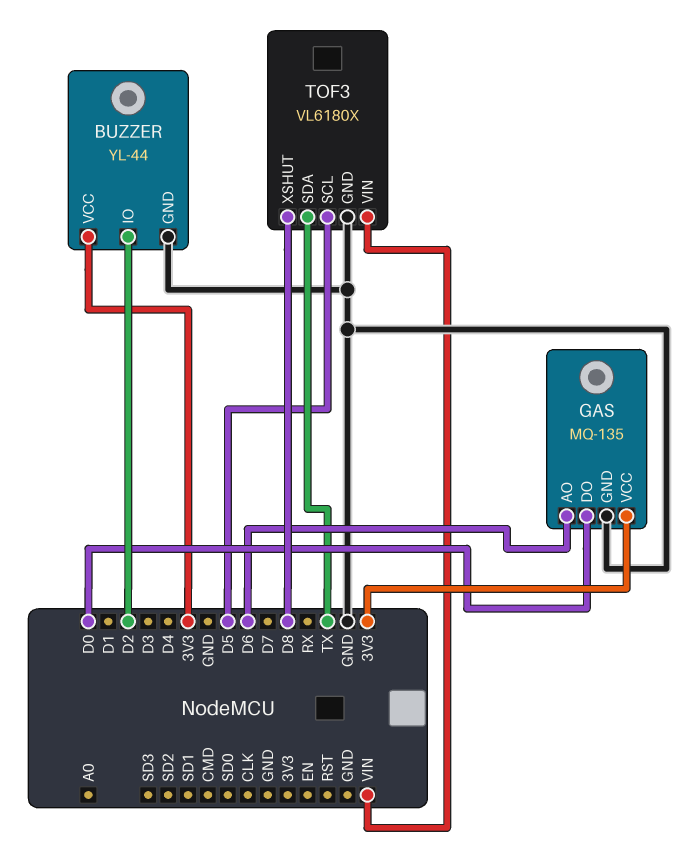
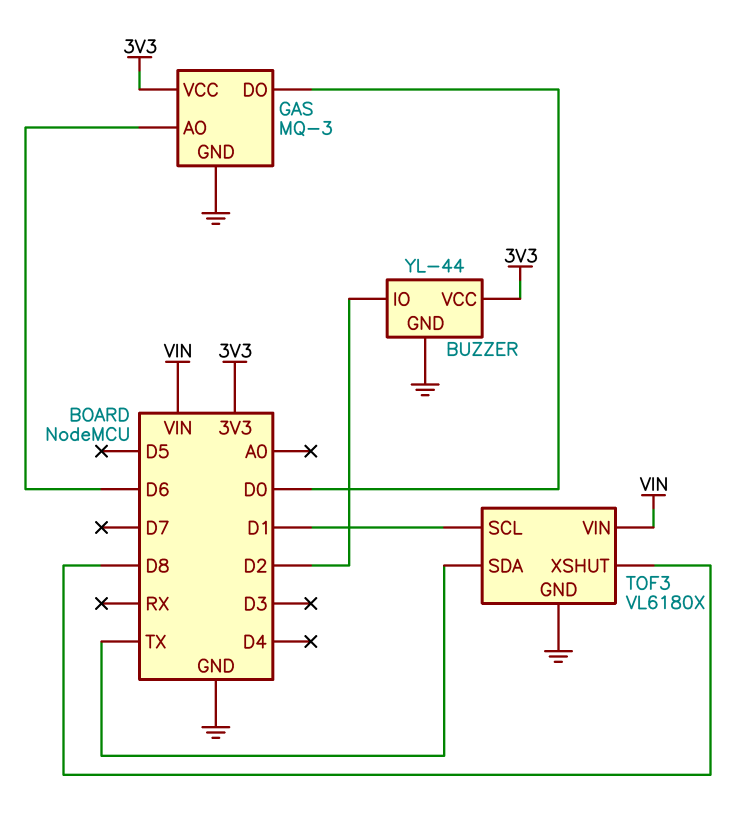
GAS: MQ-135 -> MQ-3
TOF3 pin SCL: D5 -> D1

